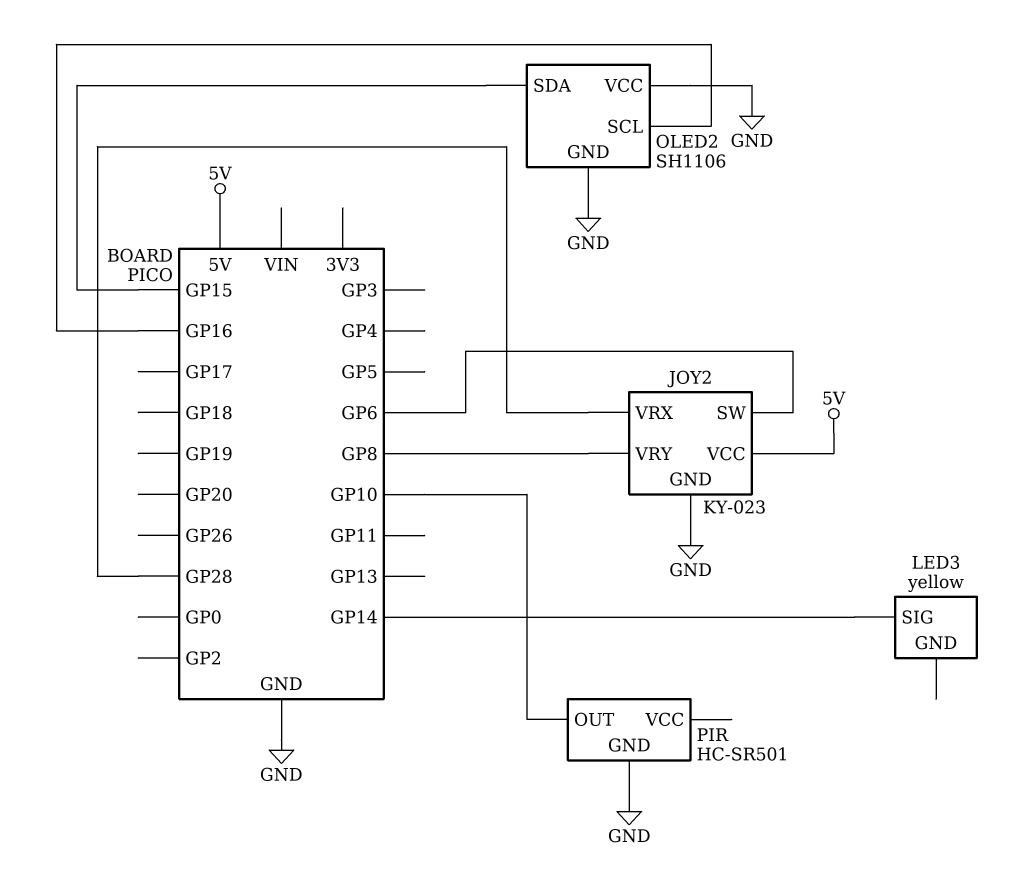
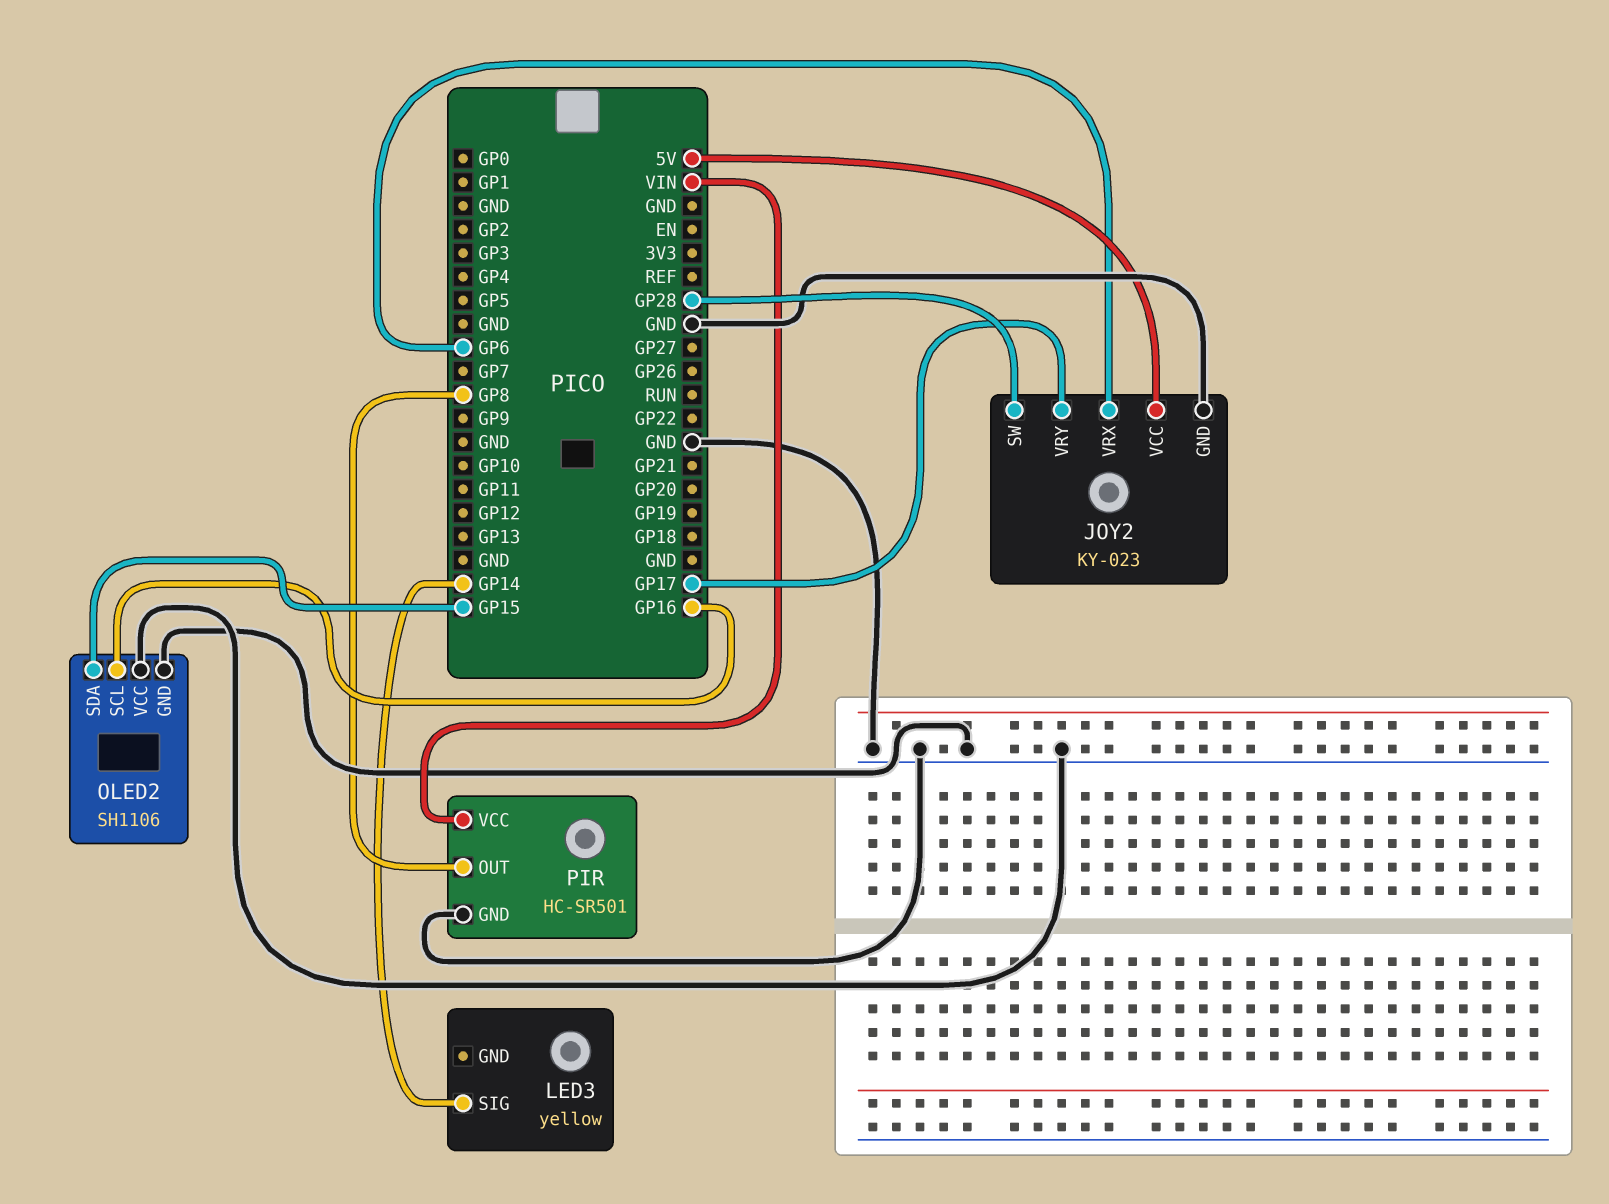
JOY2 pin SW: GP6 -> GP28
JOY2 pin VRX: GP28 -> GP6
JOY2 pin VRY: GP8 -> GP17
PIR pin OUT: GP10 -> GP8
PIR pin VCC: none -> VIN

